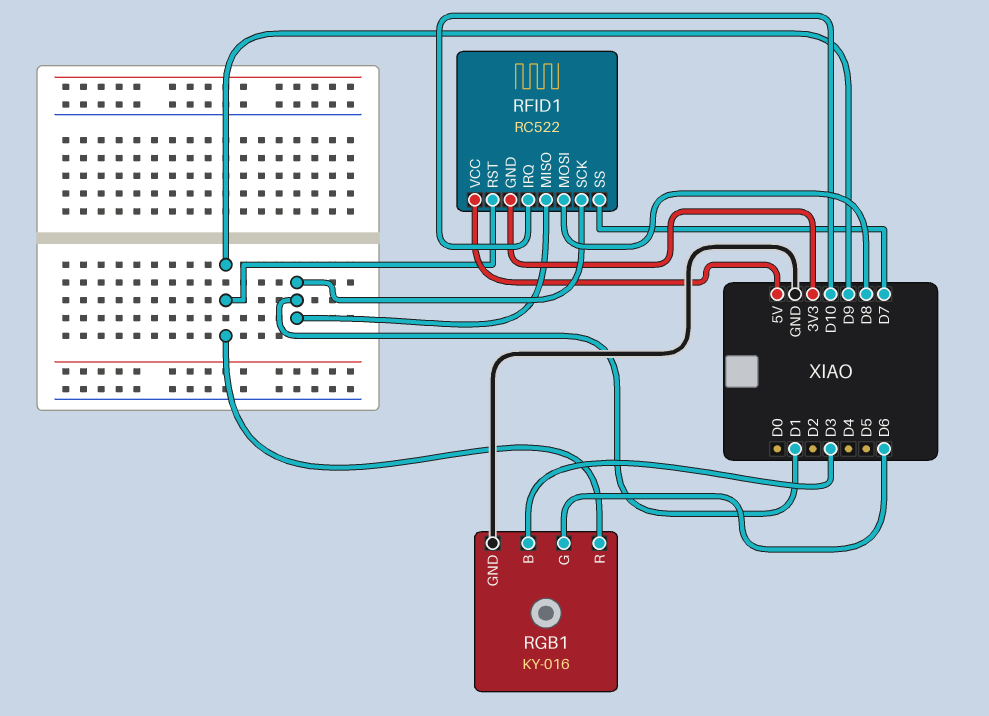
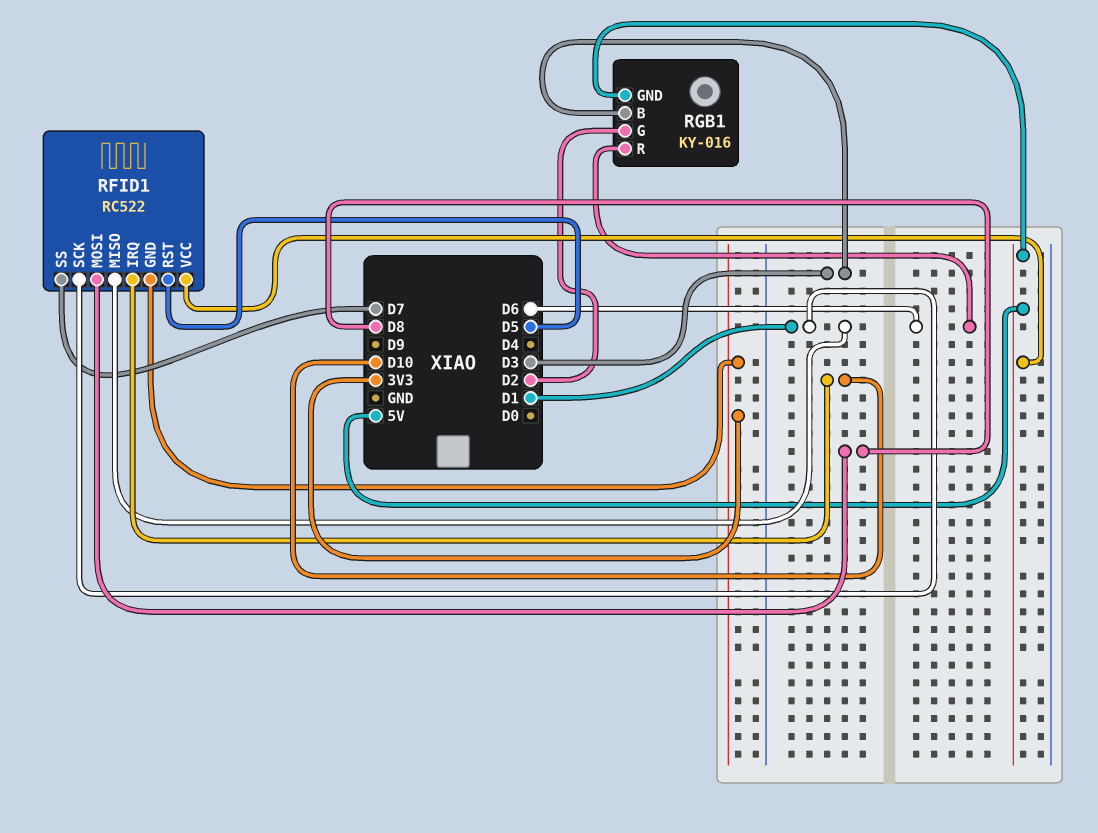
RFID1 pin RST: D9 -> D5
RGB1 pin G: D6 -> D2
RGB1 pin GND: GND -> 5V
RGB1 pin R: D9 -> D6

